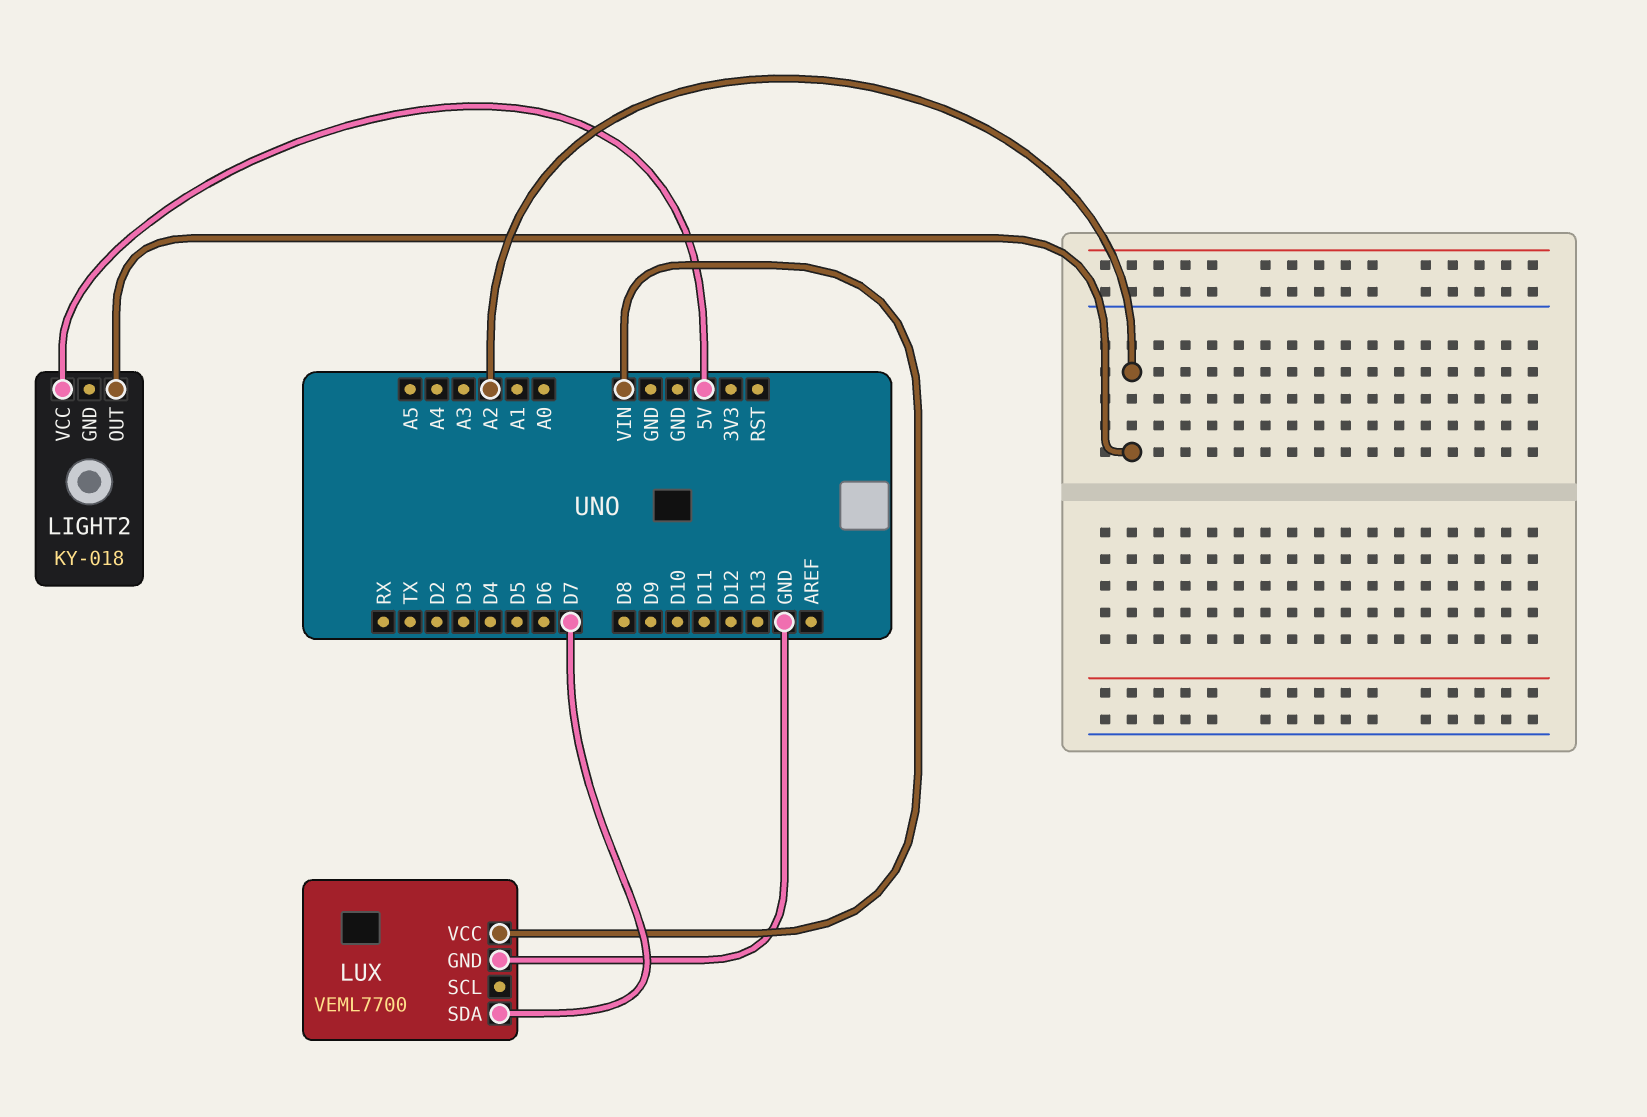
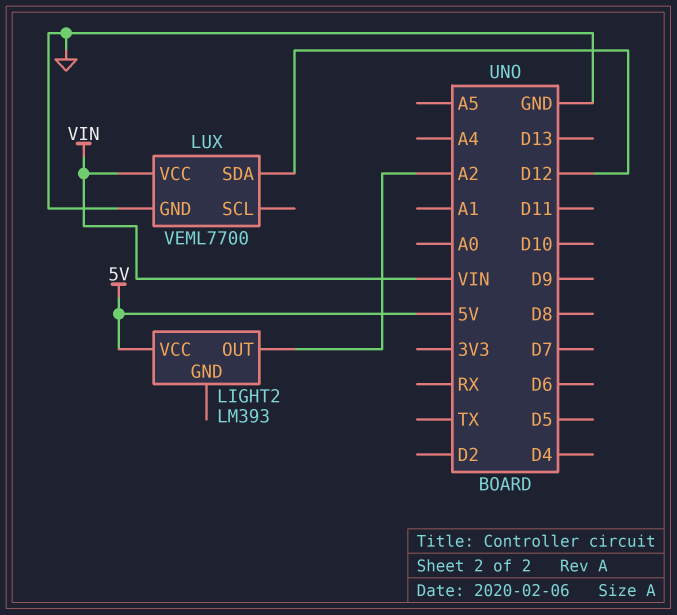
LIGHT2: KY-018 -> LM393
LUX pin SDA: D7 -> D12

